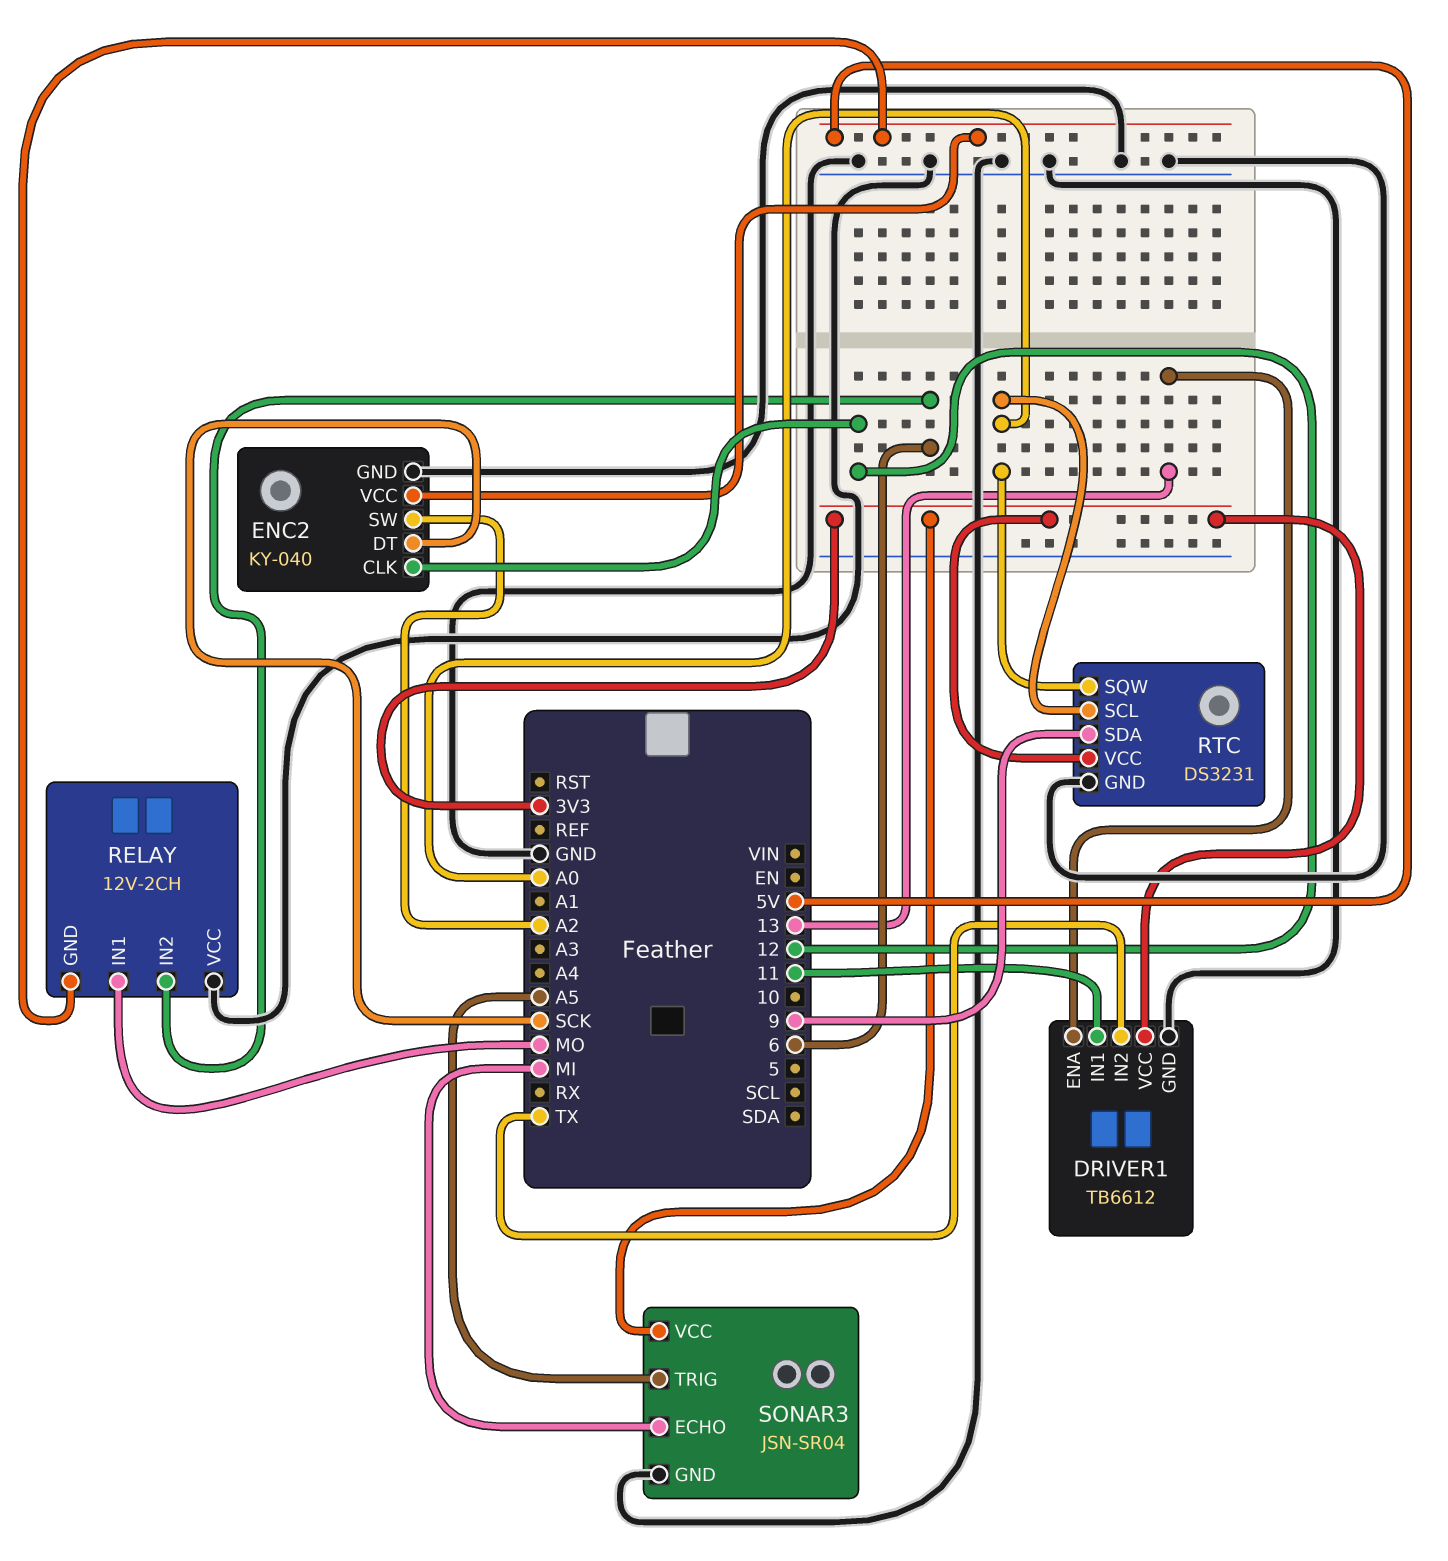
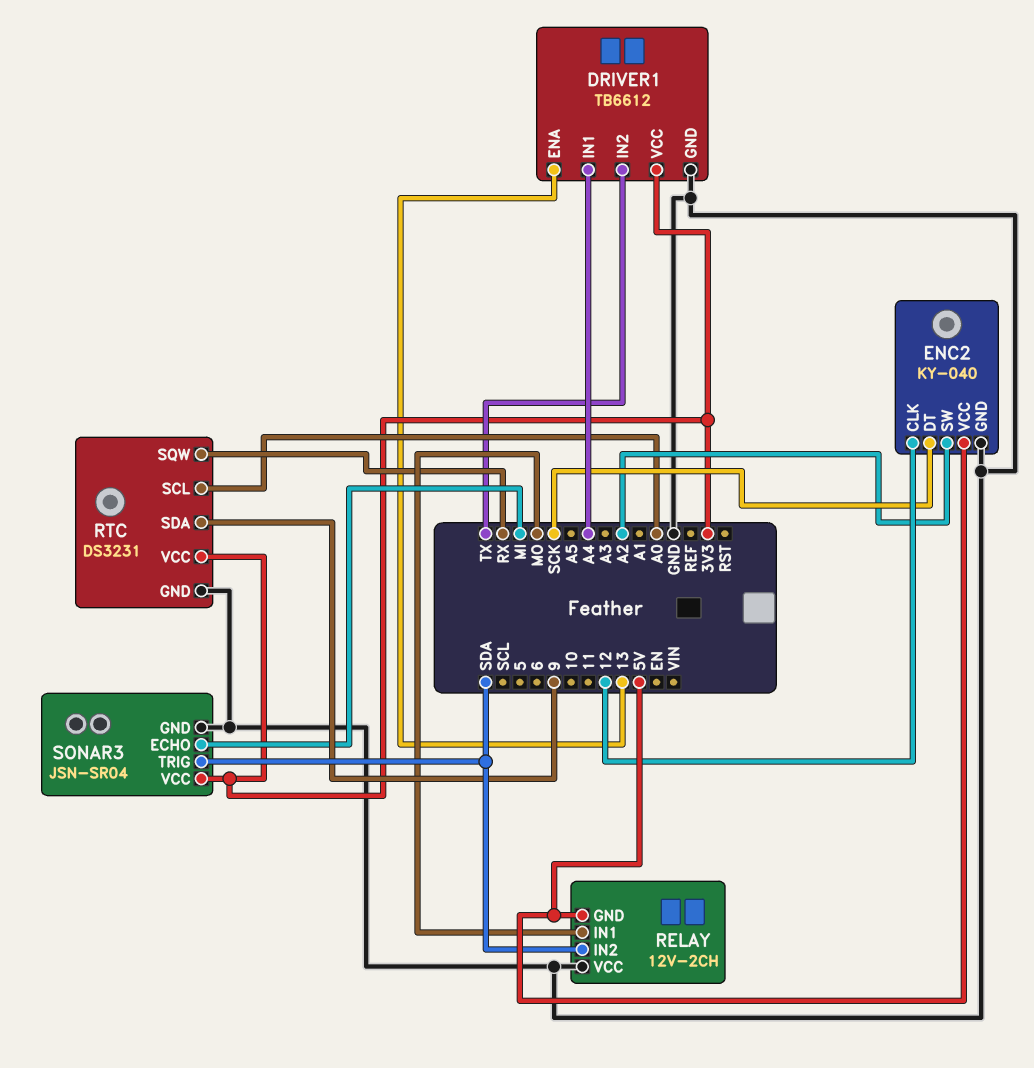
DRIVER1 pin IN1: 11 -> A4
RELAY pin IN2: 6 -> SDA
RTC pin SQW: A0 -> RX
SONAR3 pin TRIG: A5 -> SDA

